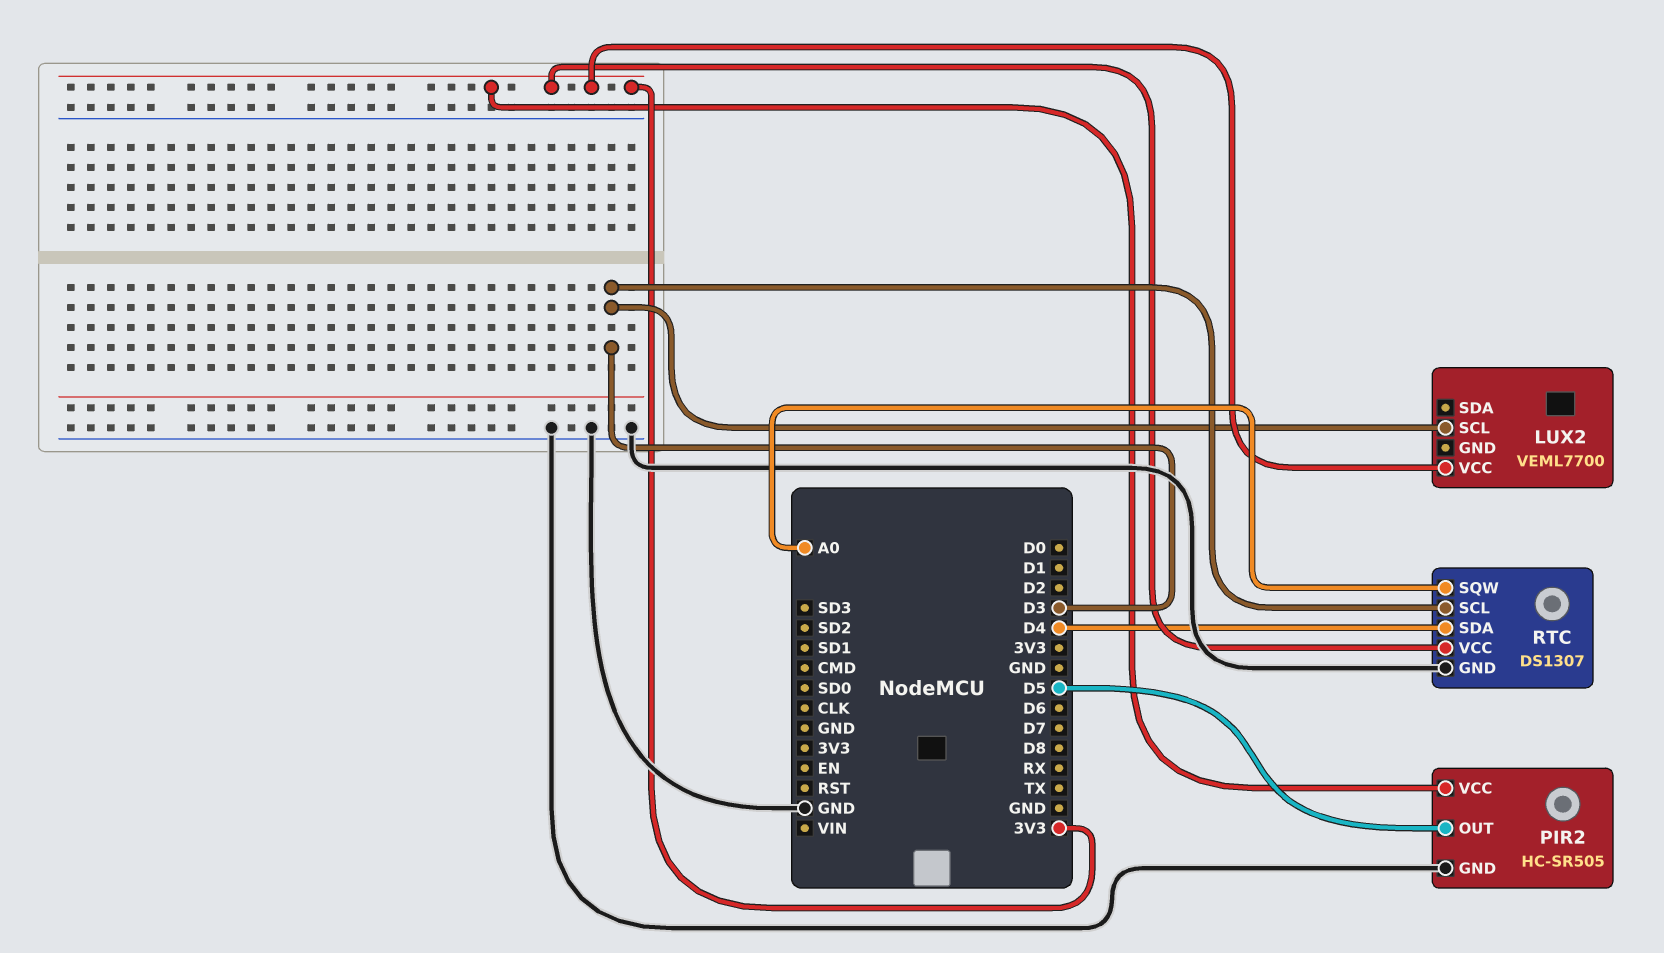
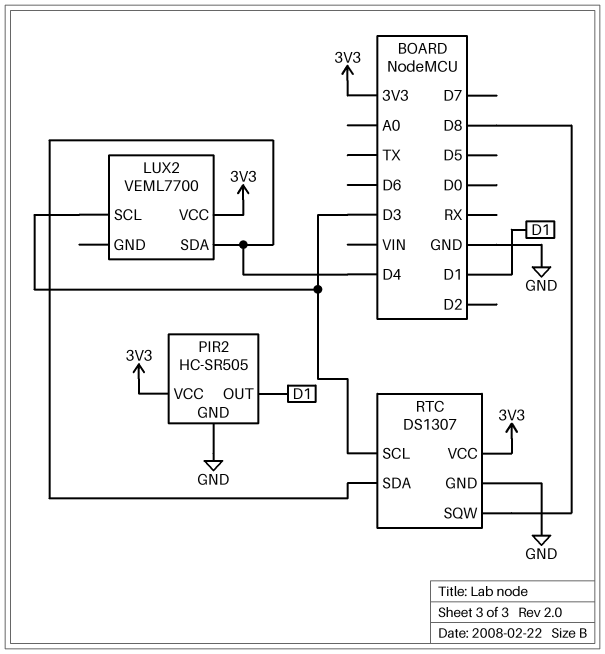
LUX2 pin SDA: none -> D4
PIR2 pin OUT: D5 -> D1
RTC pin SQW: A0 -> D8

